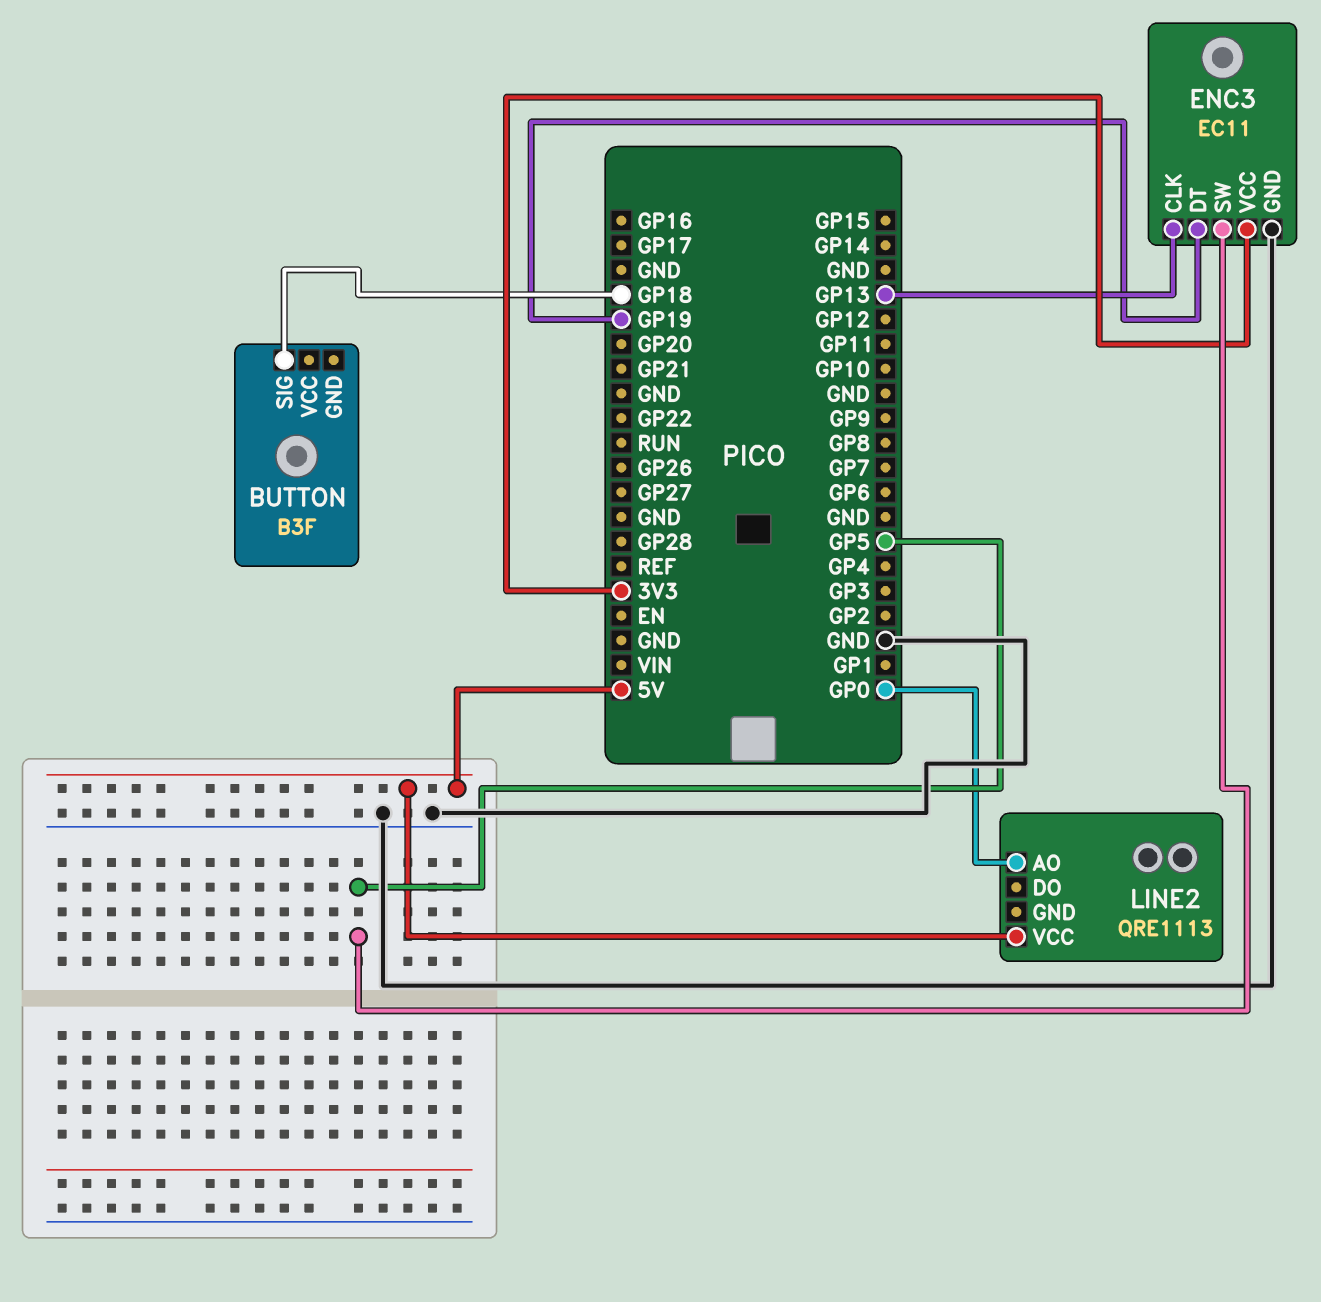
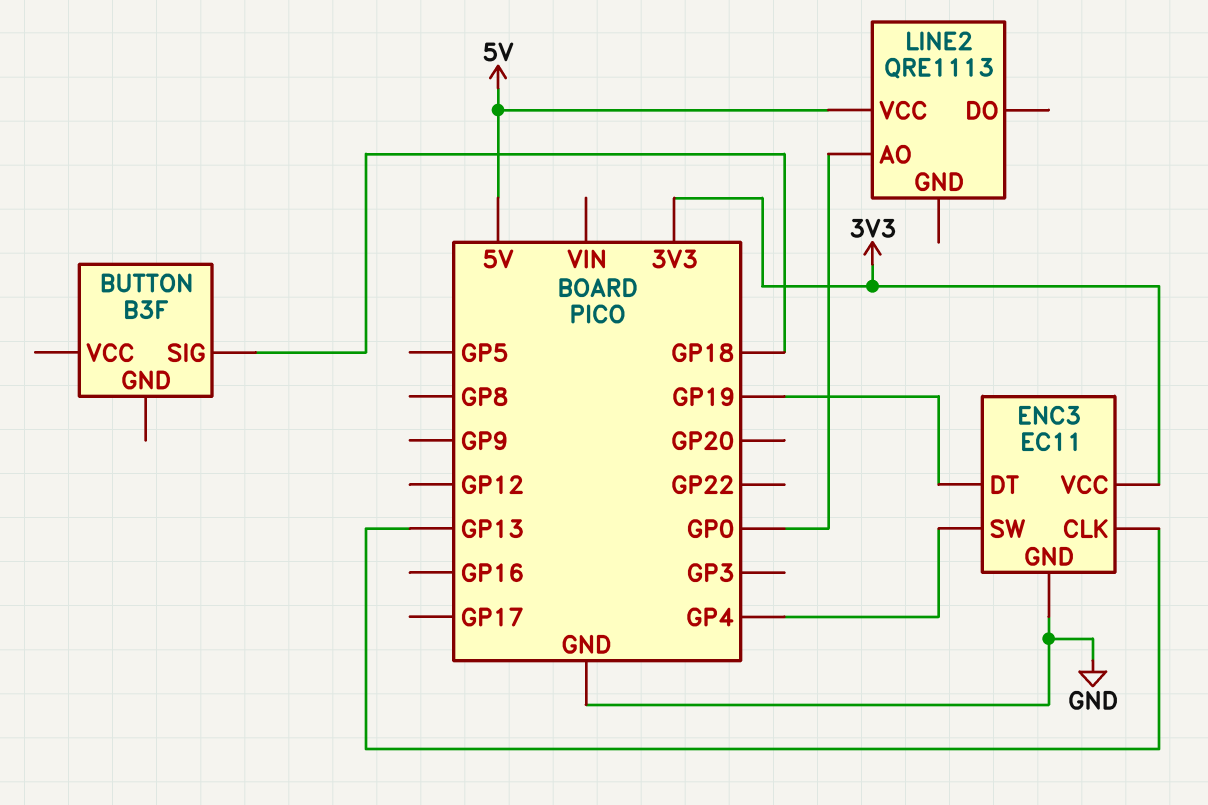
ENC3 pin SW: GP5 -> GP4

